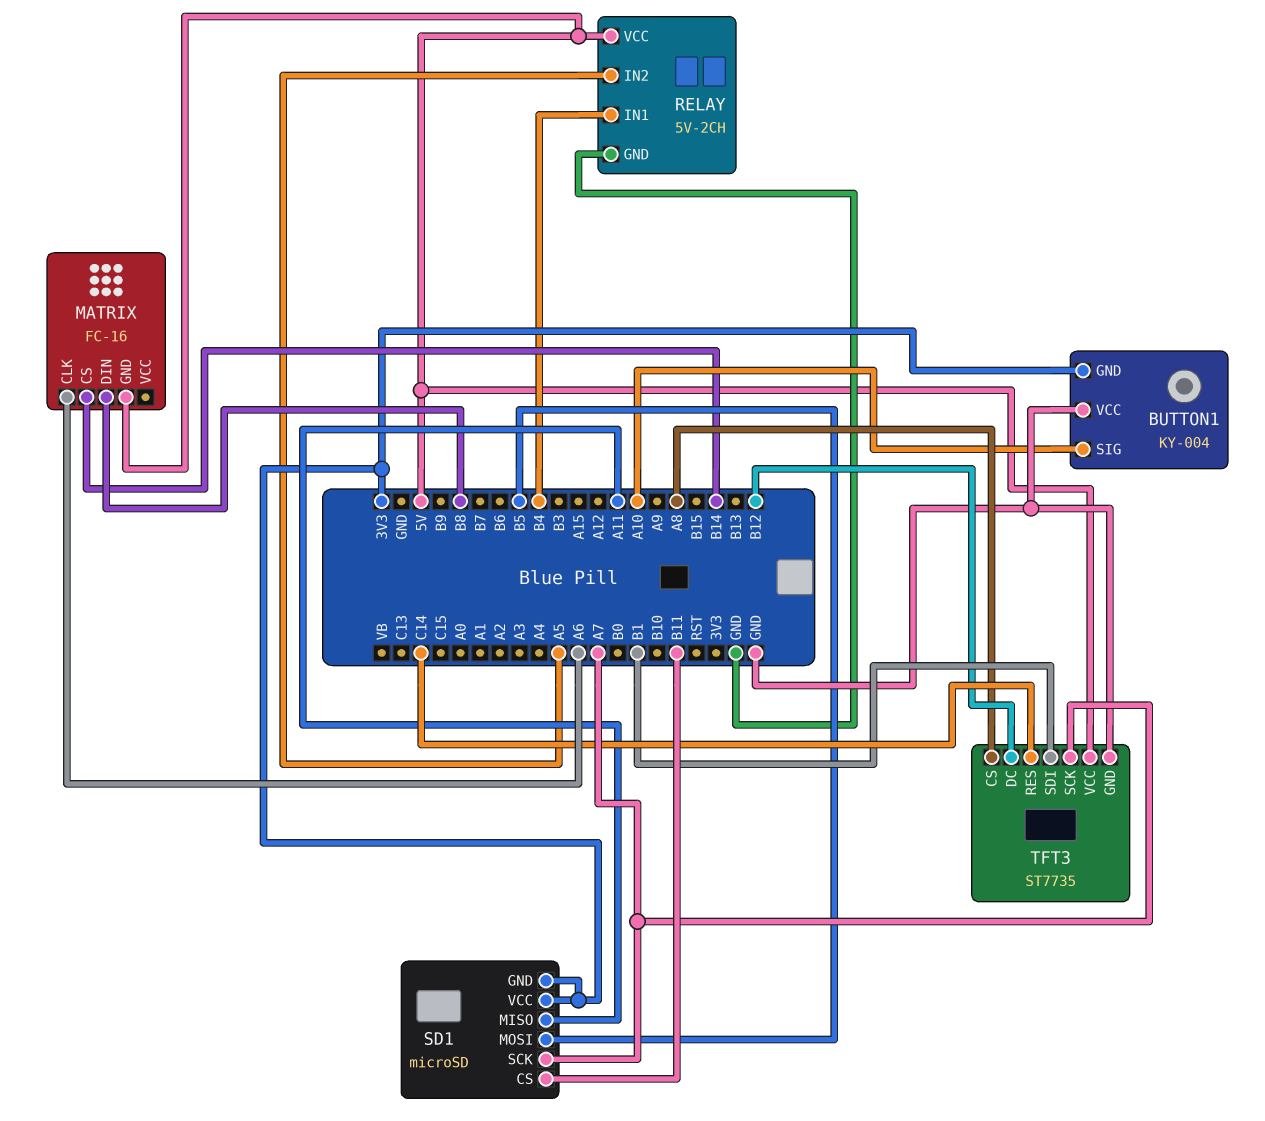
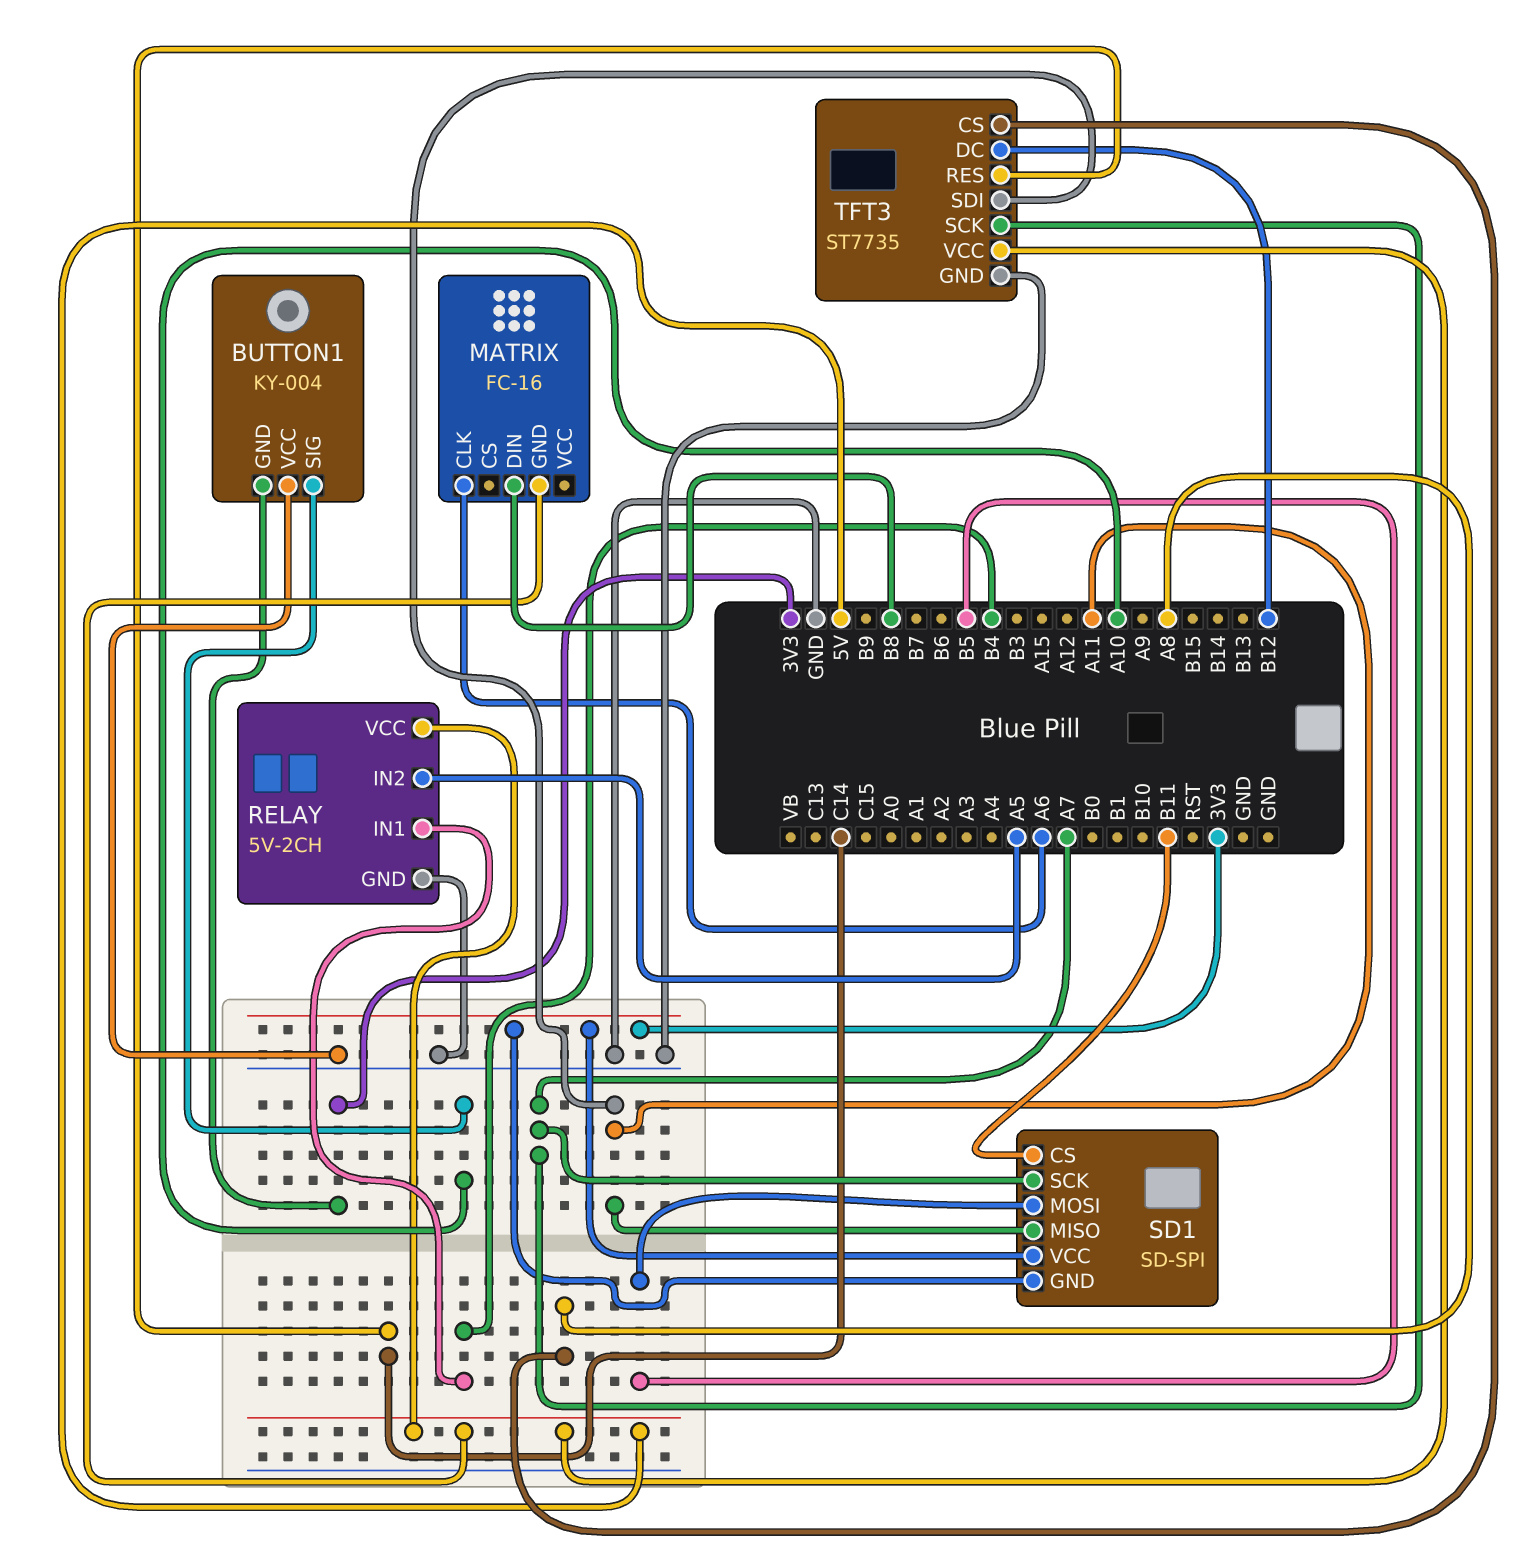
MATRIX pin CS: B14 -> none
SD1: microSD -> SD-SPI
TFT3 pin SDI: B1 -> A11

